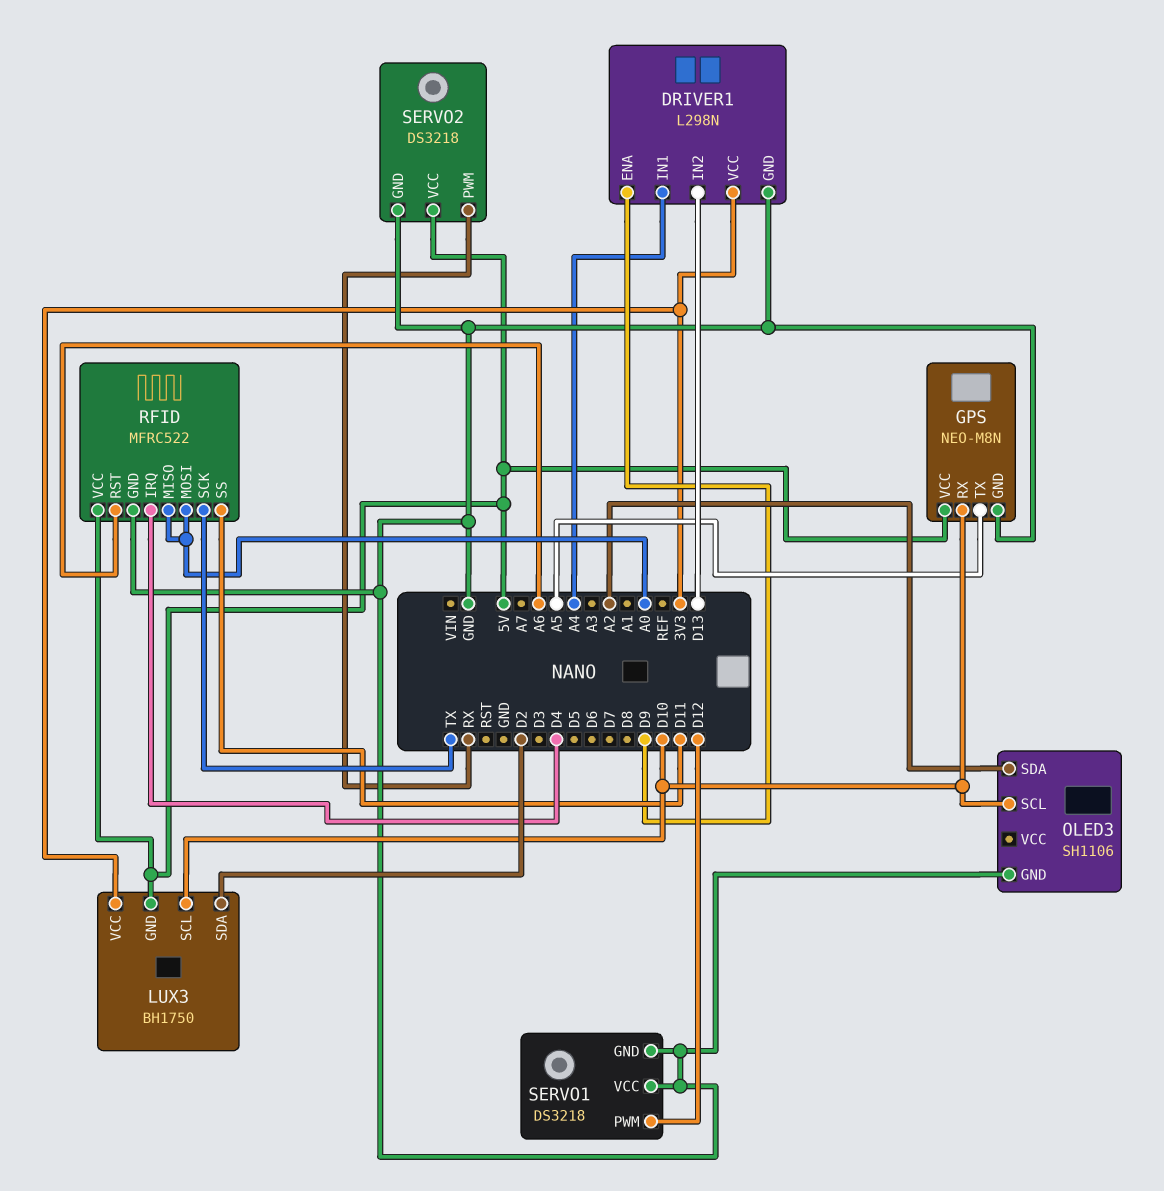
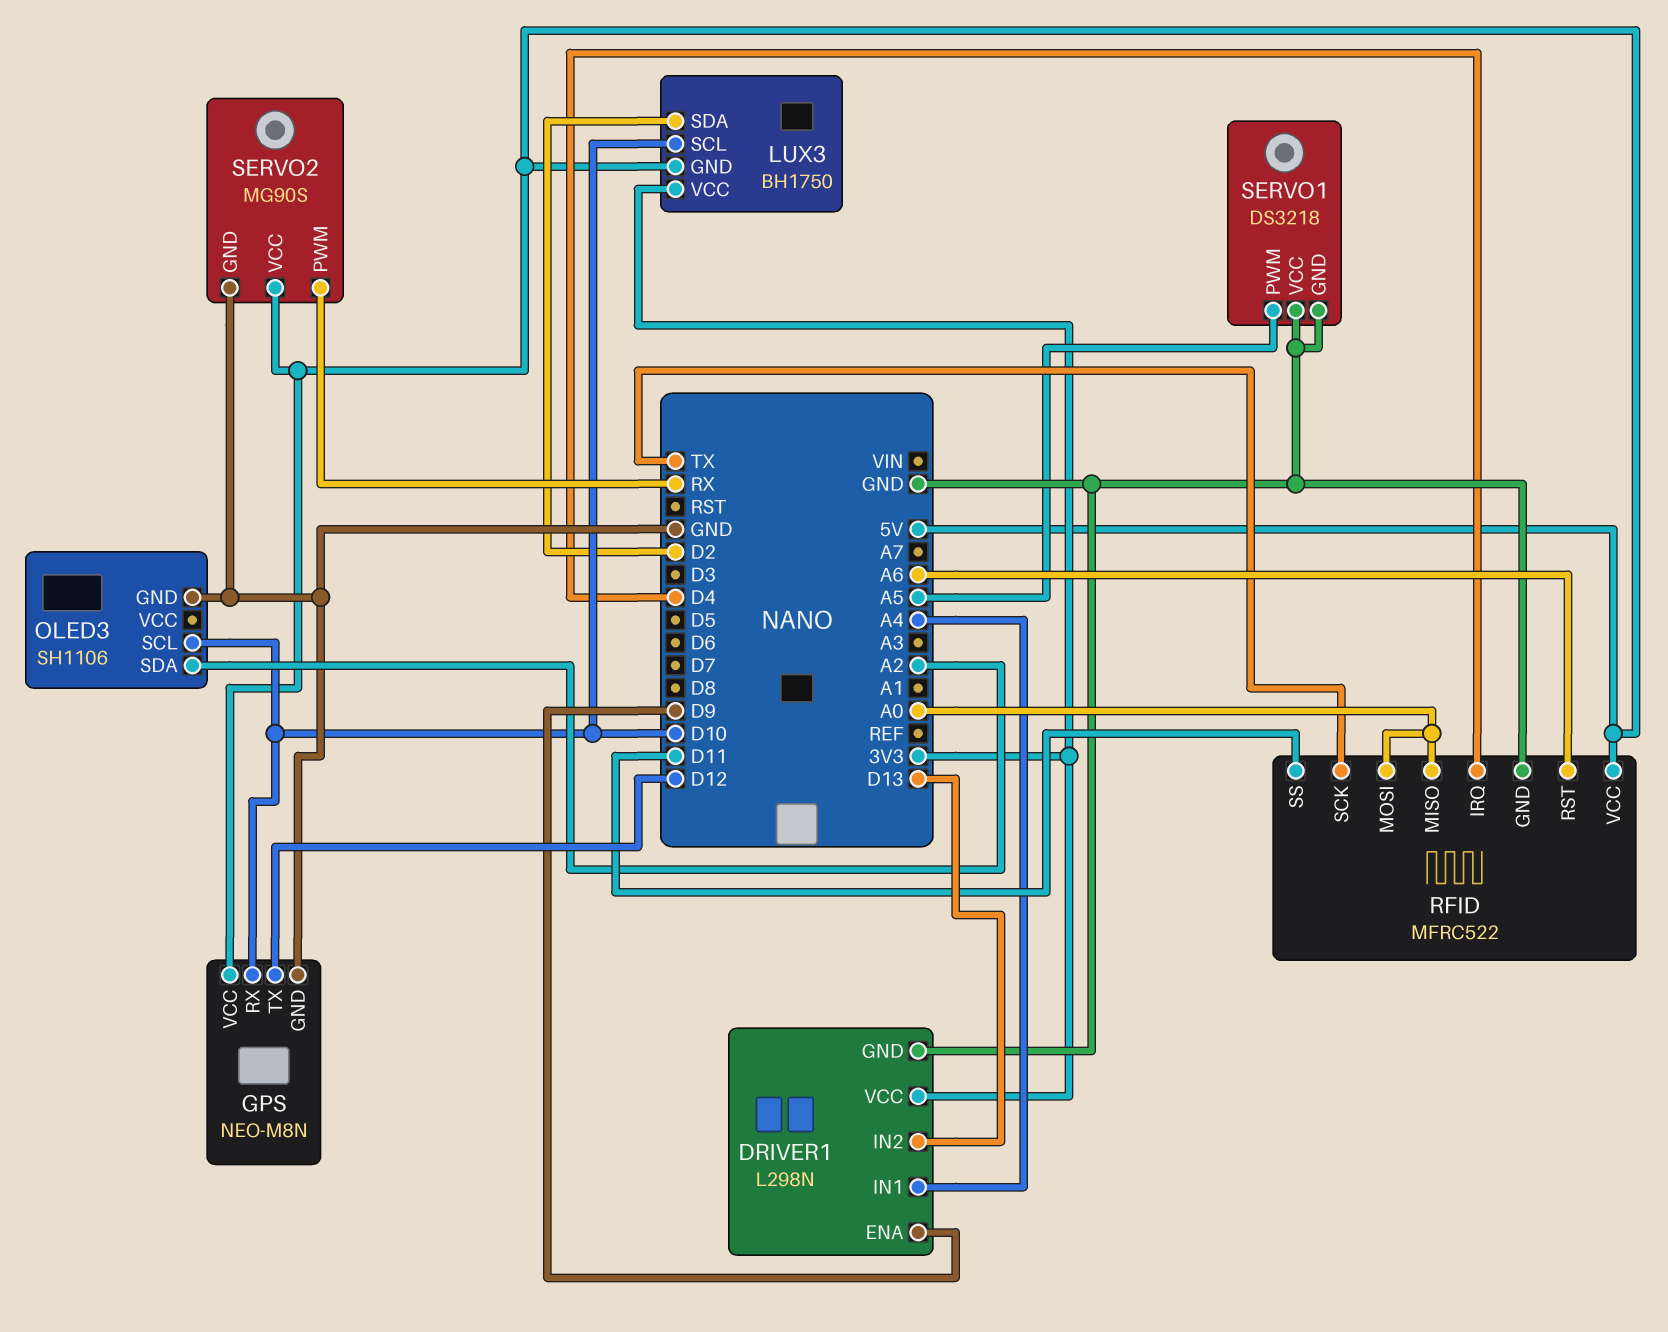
GPS pin TX: A5 -> D12
SERVO1 pin PWM: D12 -> A5
SERVO2: DS3218 -> MG90S

